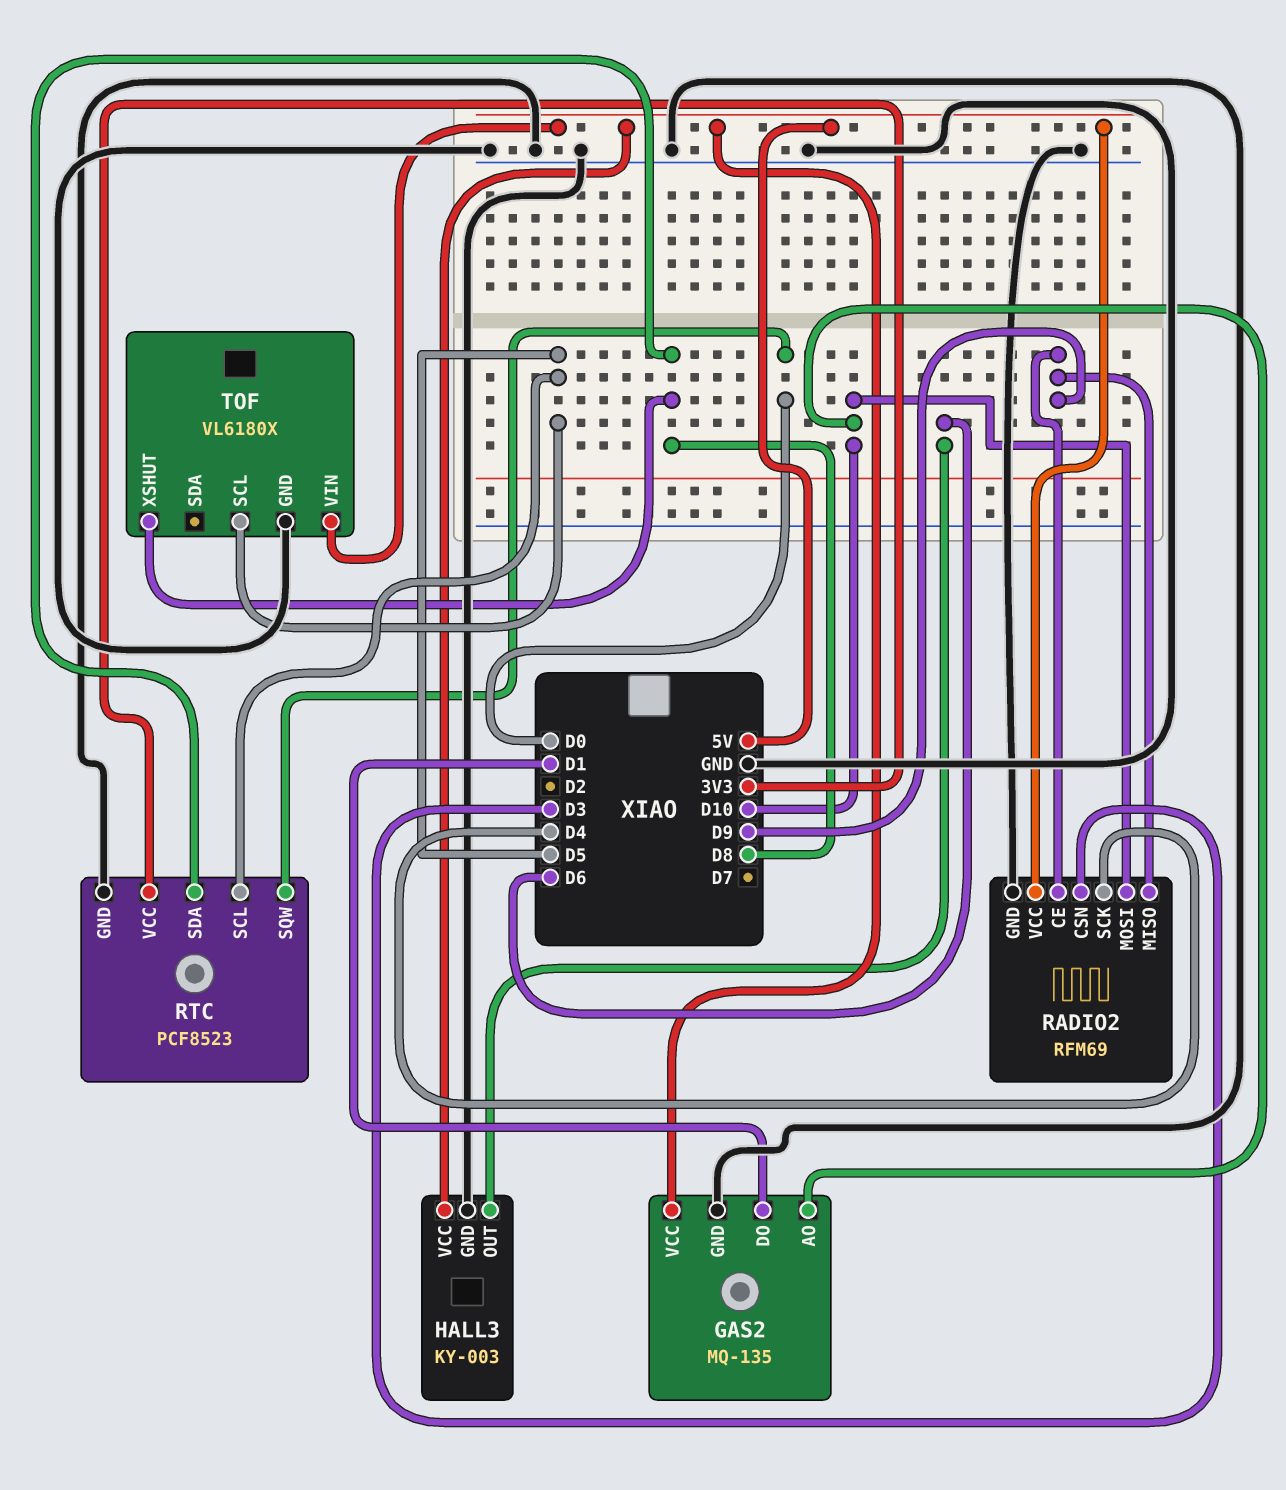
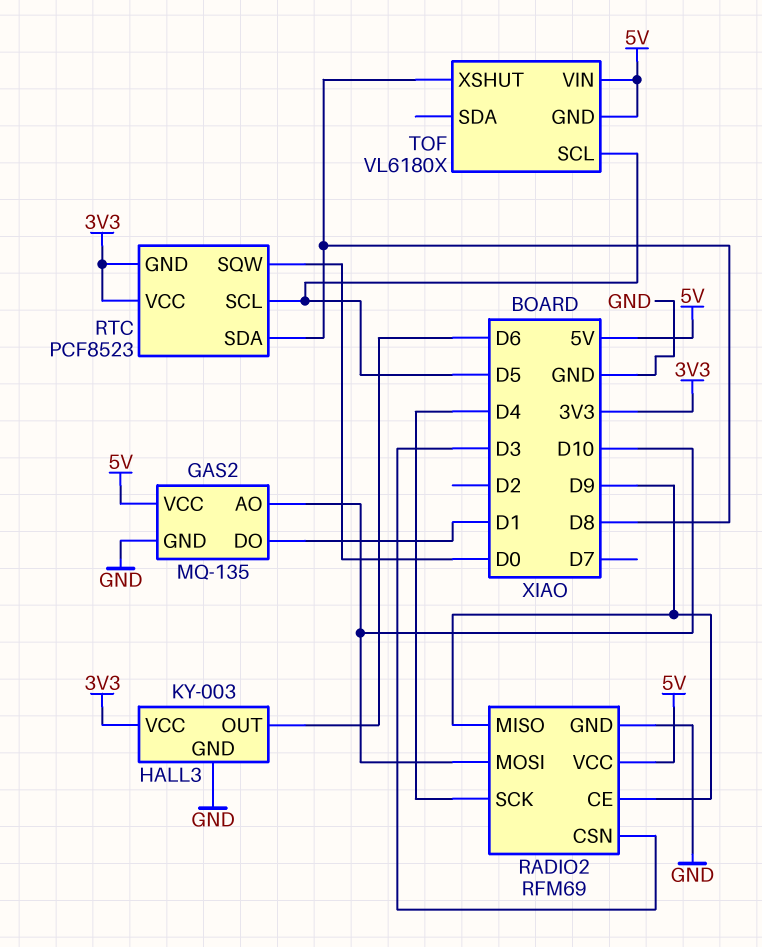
HALL3 pin VCC: 5V -> 3V3
RTC pin GND: GND -> 3V3
TOF pin GND: GND -> 5V

